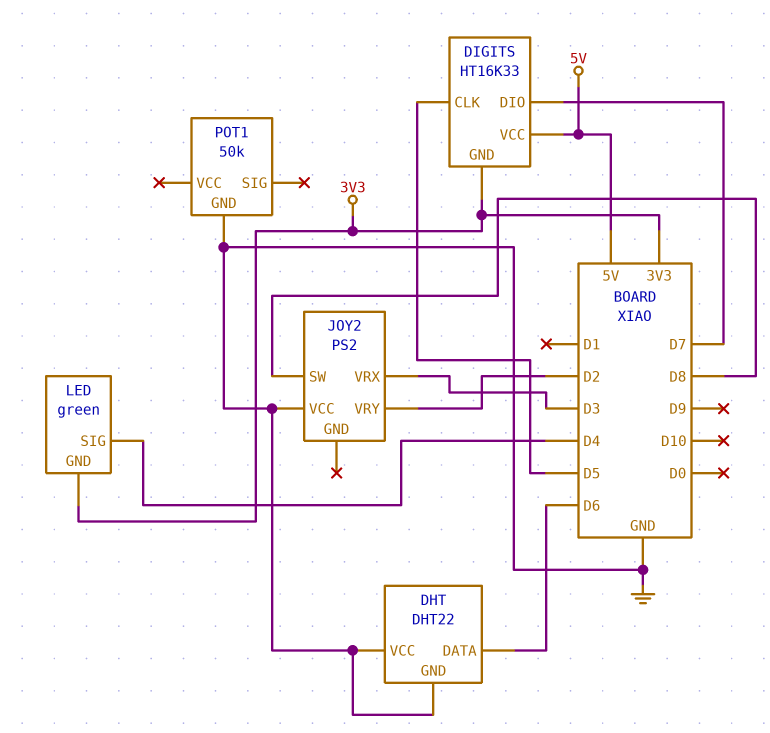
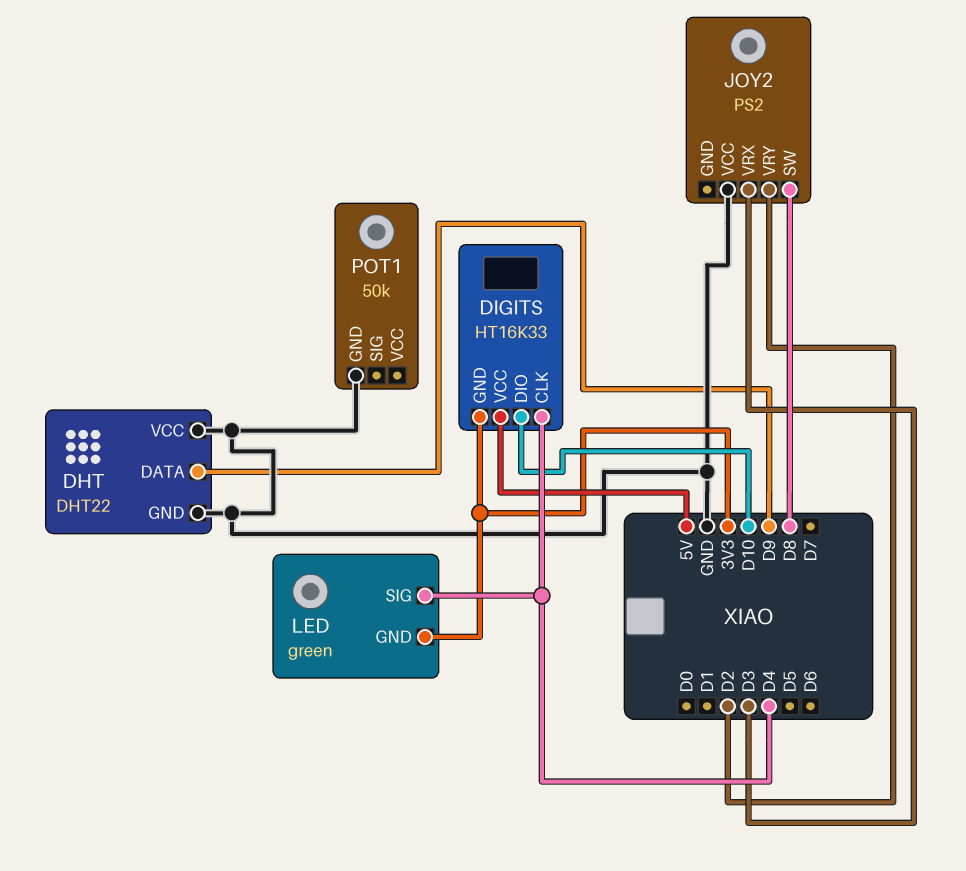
DHT pin DATA: D6 -> D9
DIGITS pin CLK: D5 -> D4
DIGITS pin DIO: D7 -> D10

